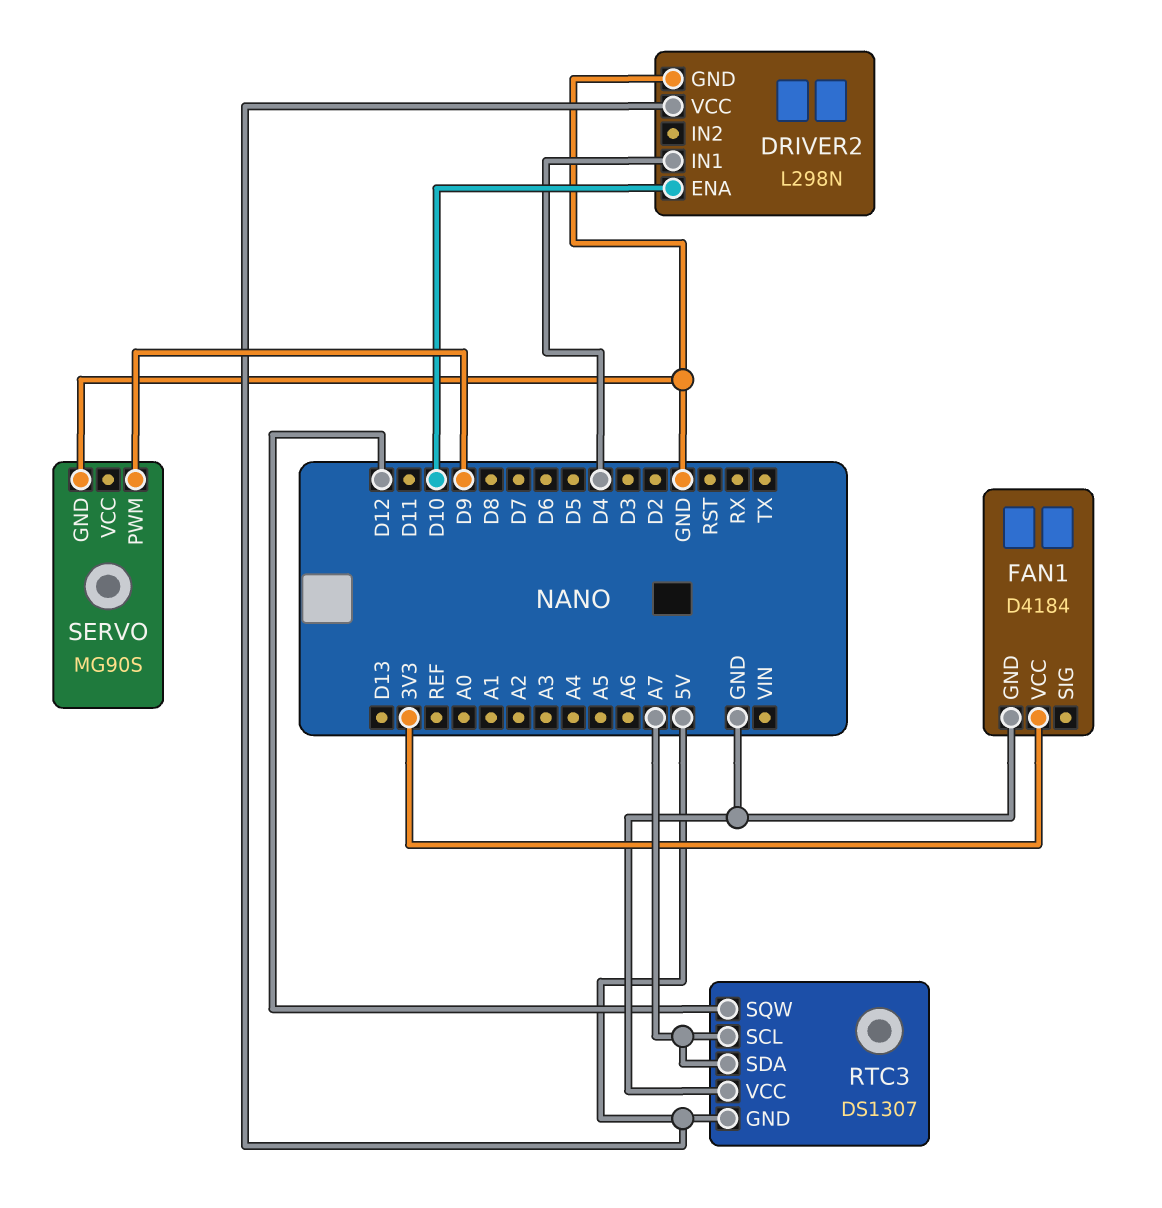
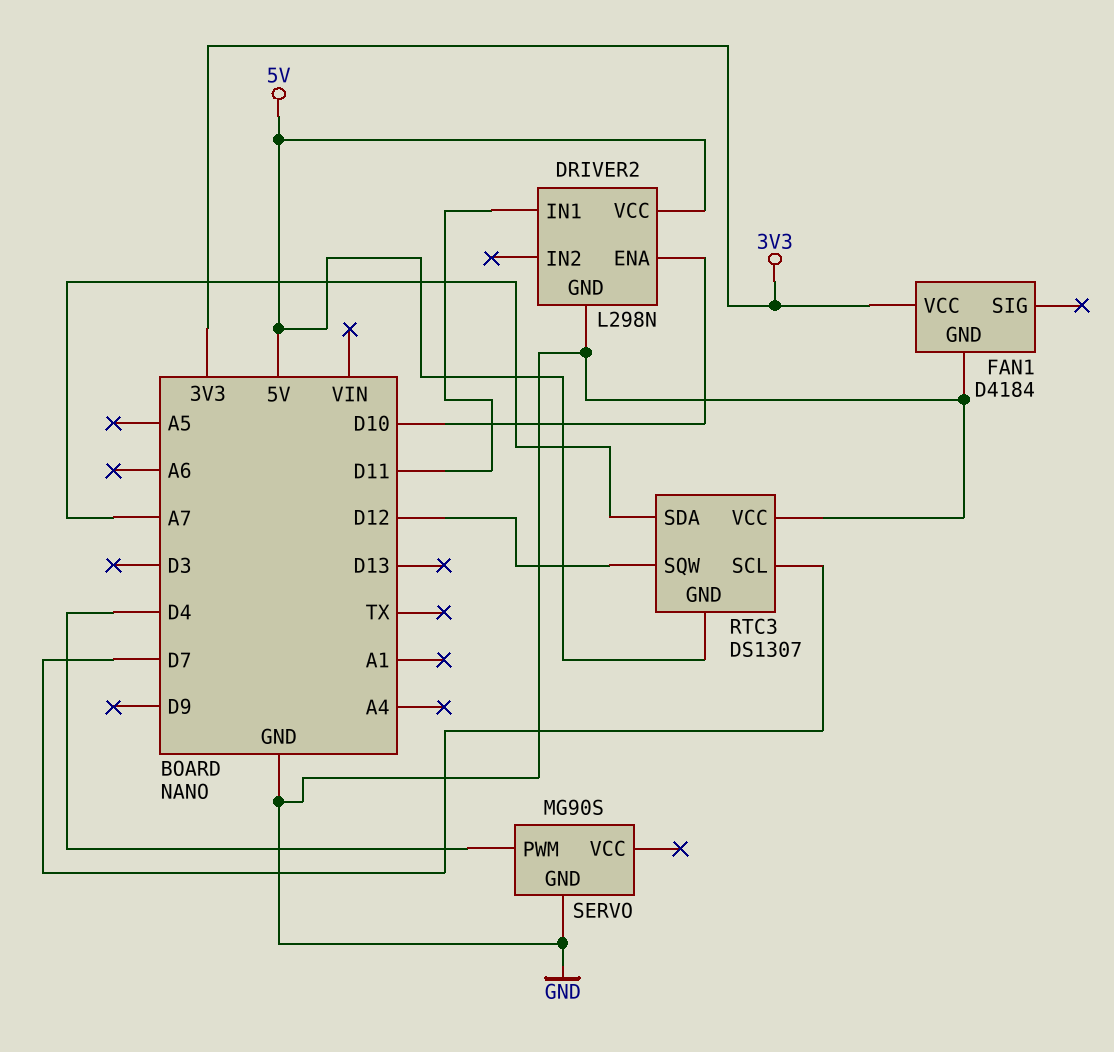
DRIVER2 pin IN1: D4 -> D11
RTC3 pin SCL: A7 -> D7
SERVO pin PWM: D9 -> D4

